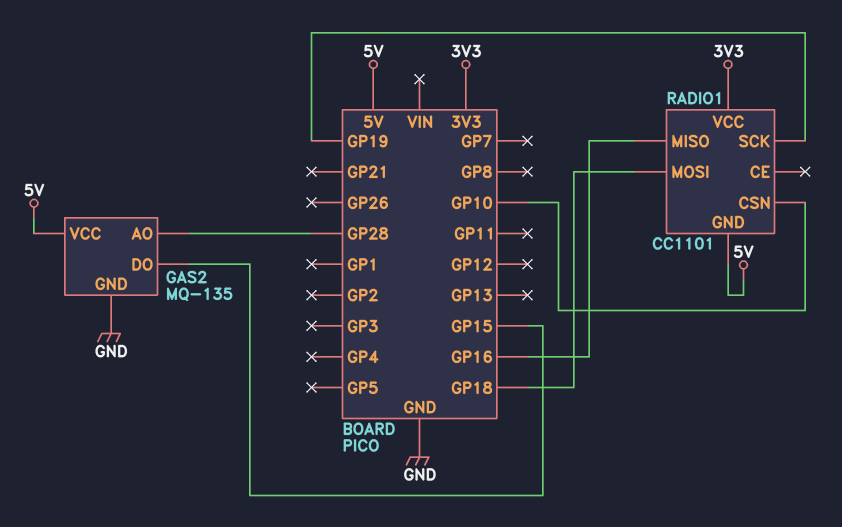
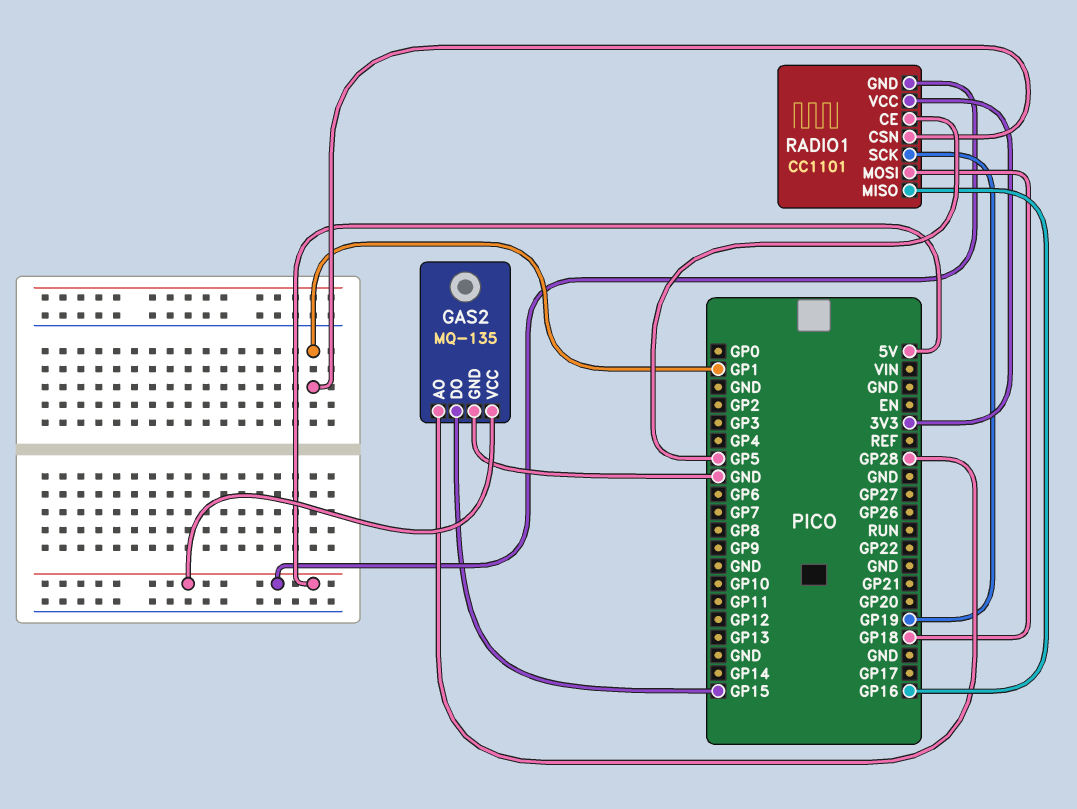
RADIO1 pin CE: none -> GP5
RADIO1 pin CSN: GP10 -> GP1

